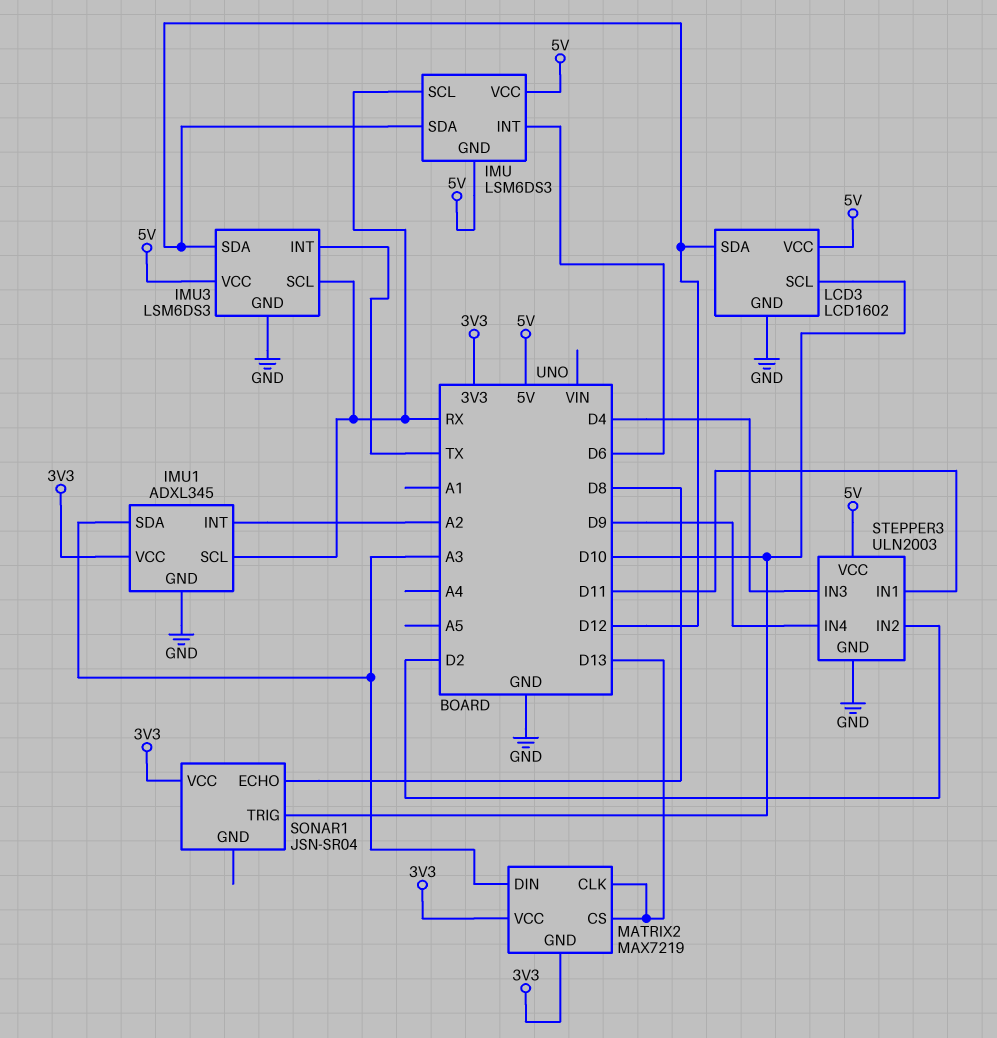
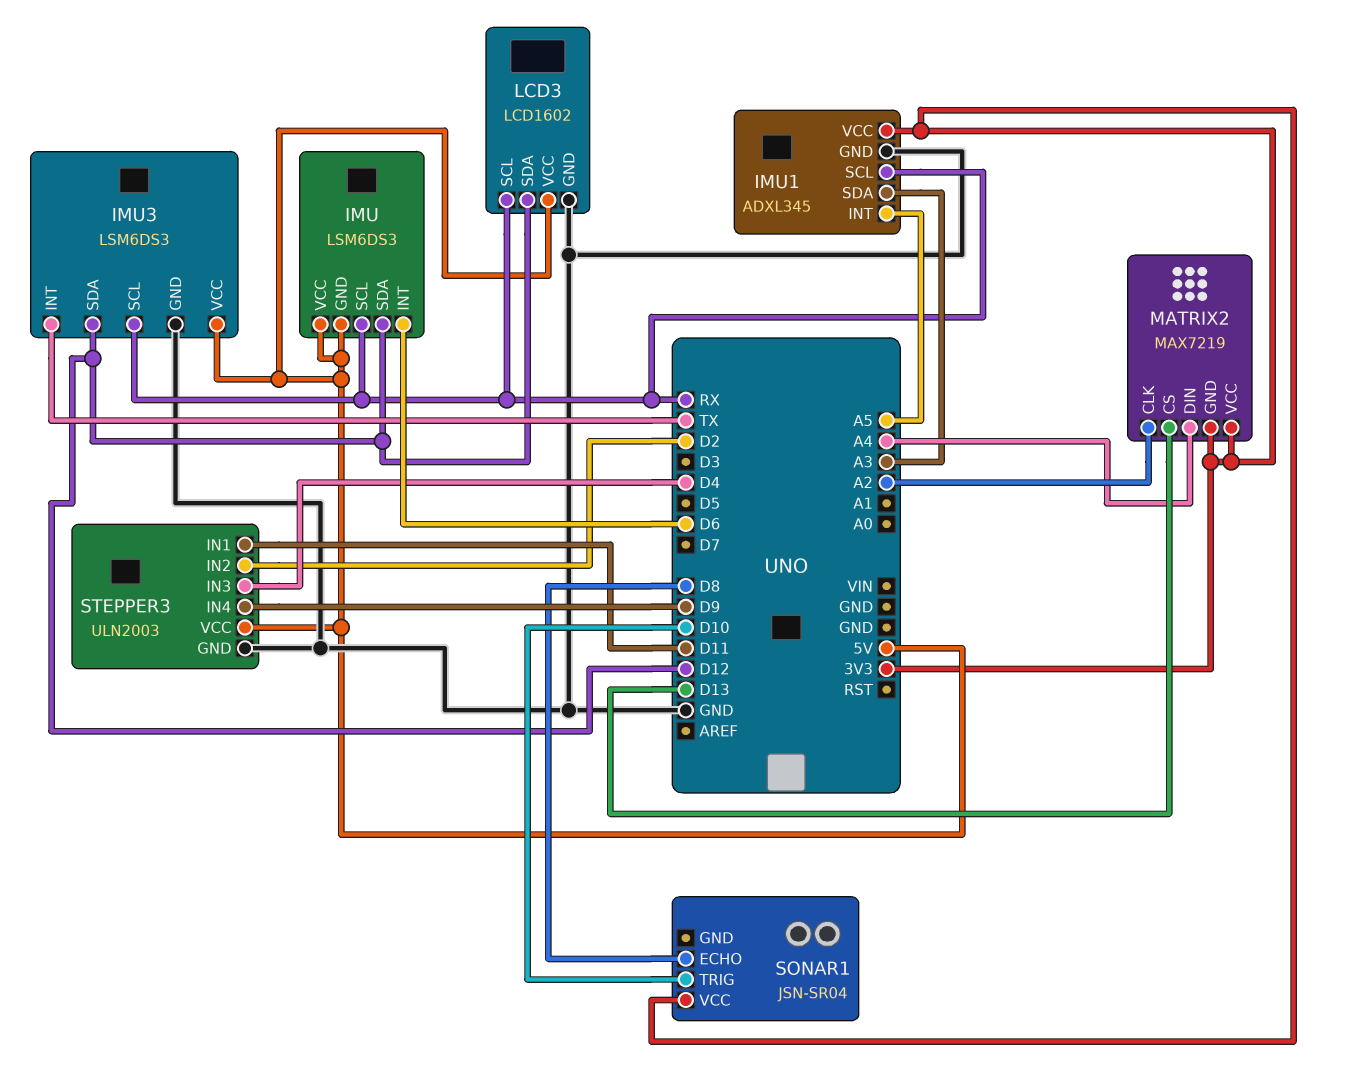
IMU1 pin INT: A2 -> A5
LCD3 pin SCL: D10 -> RX
MATRIX2 pin CLK: D13 -> A2
MATRIX2 pin DIN: A3 -> A4

